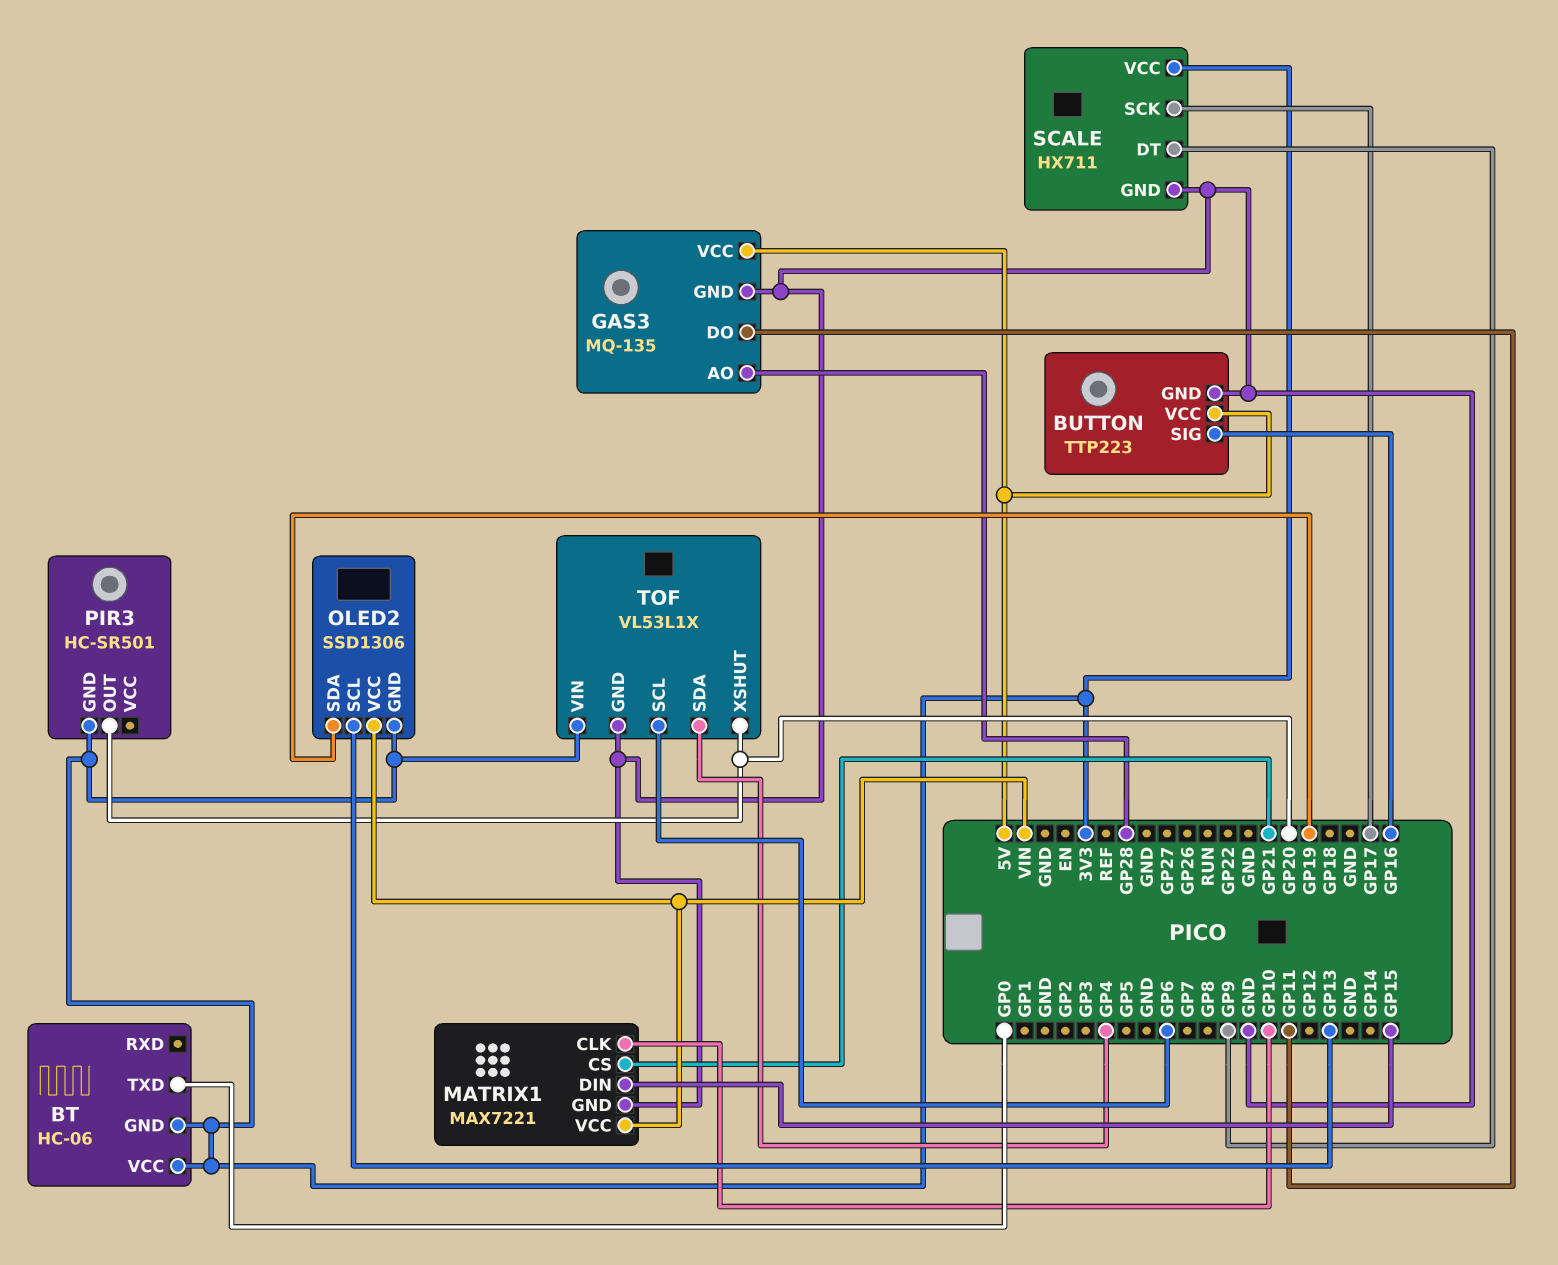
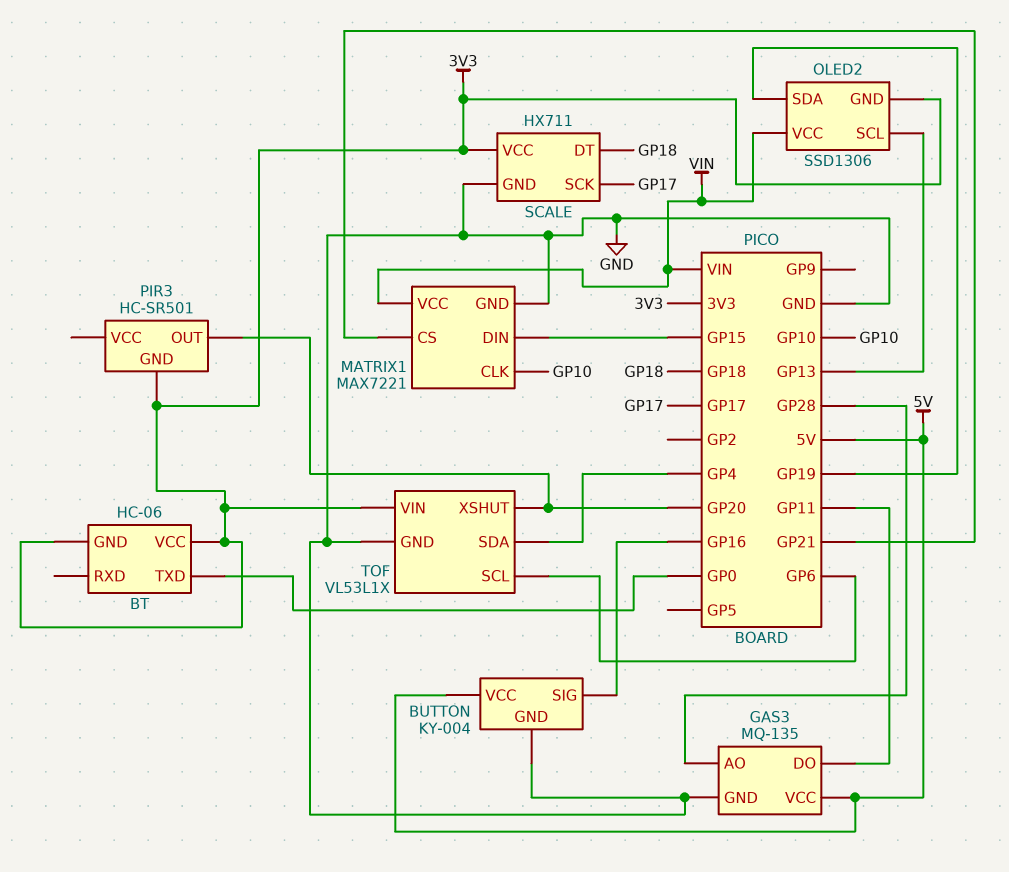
BUTTON: TTP223 -> KY-004
SCALE pin DT: GP9 -> GP18

